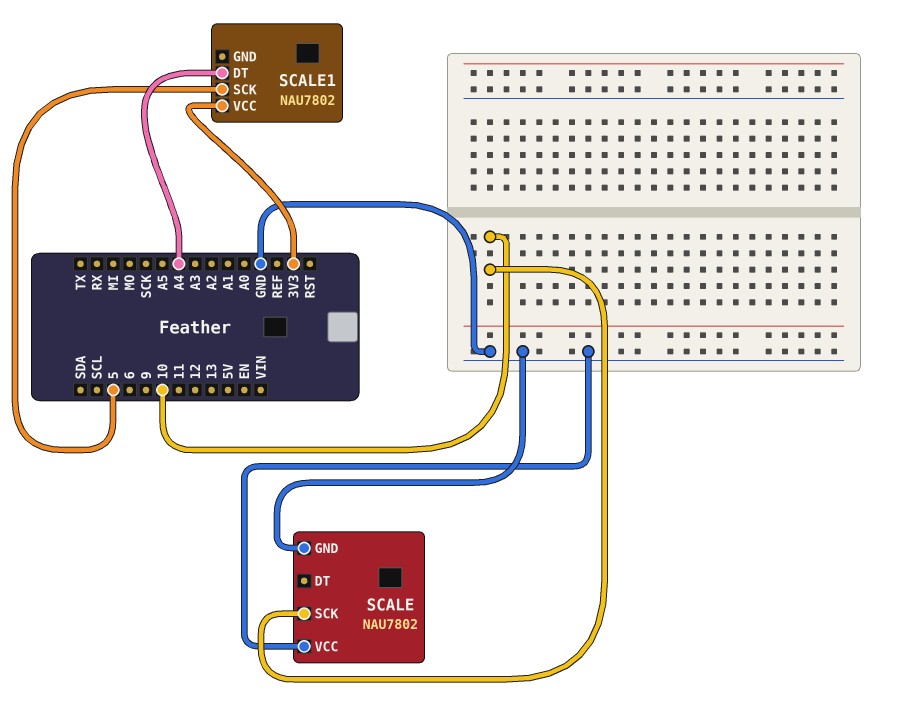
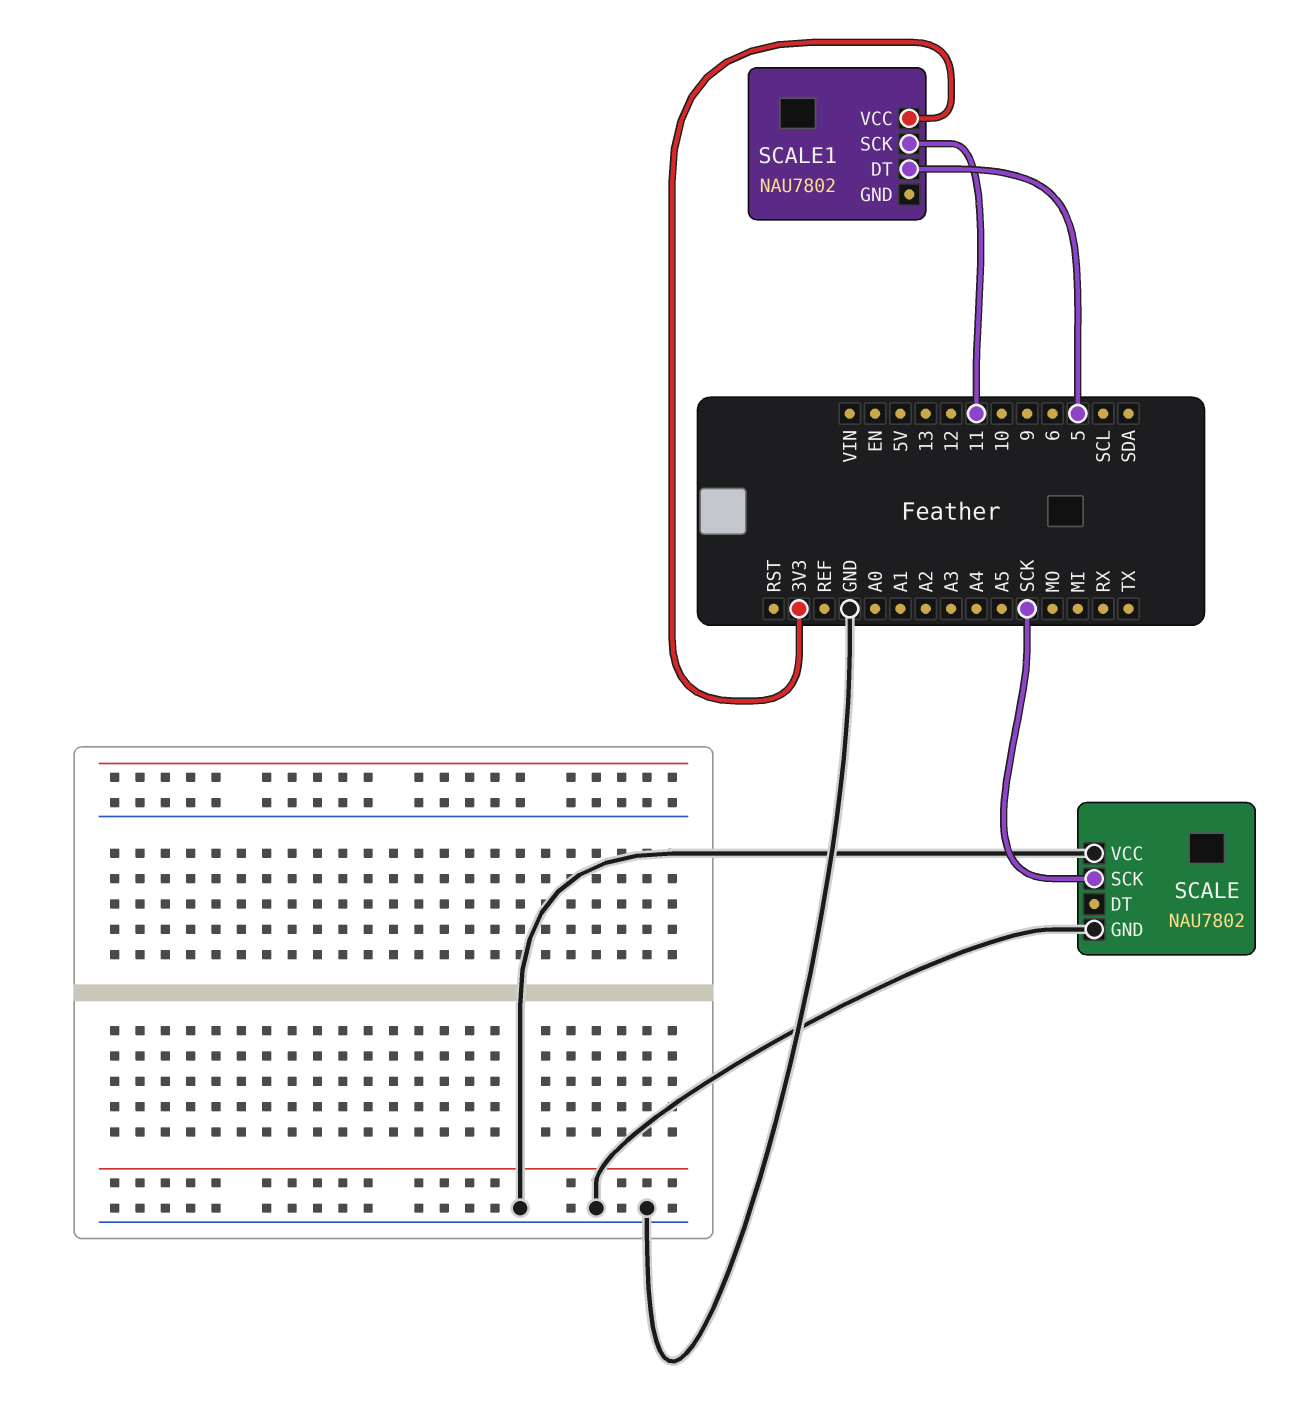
SCALE pin SCK: 10 -> SCK
SCALE1 pin DT: A4 -> 5
SCALE1 pin SCK: 5 -> 11

